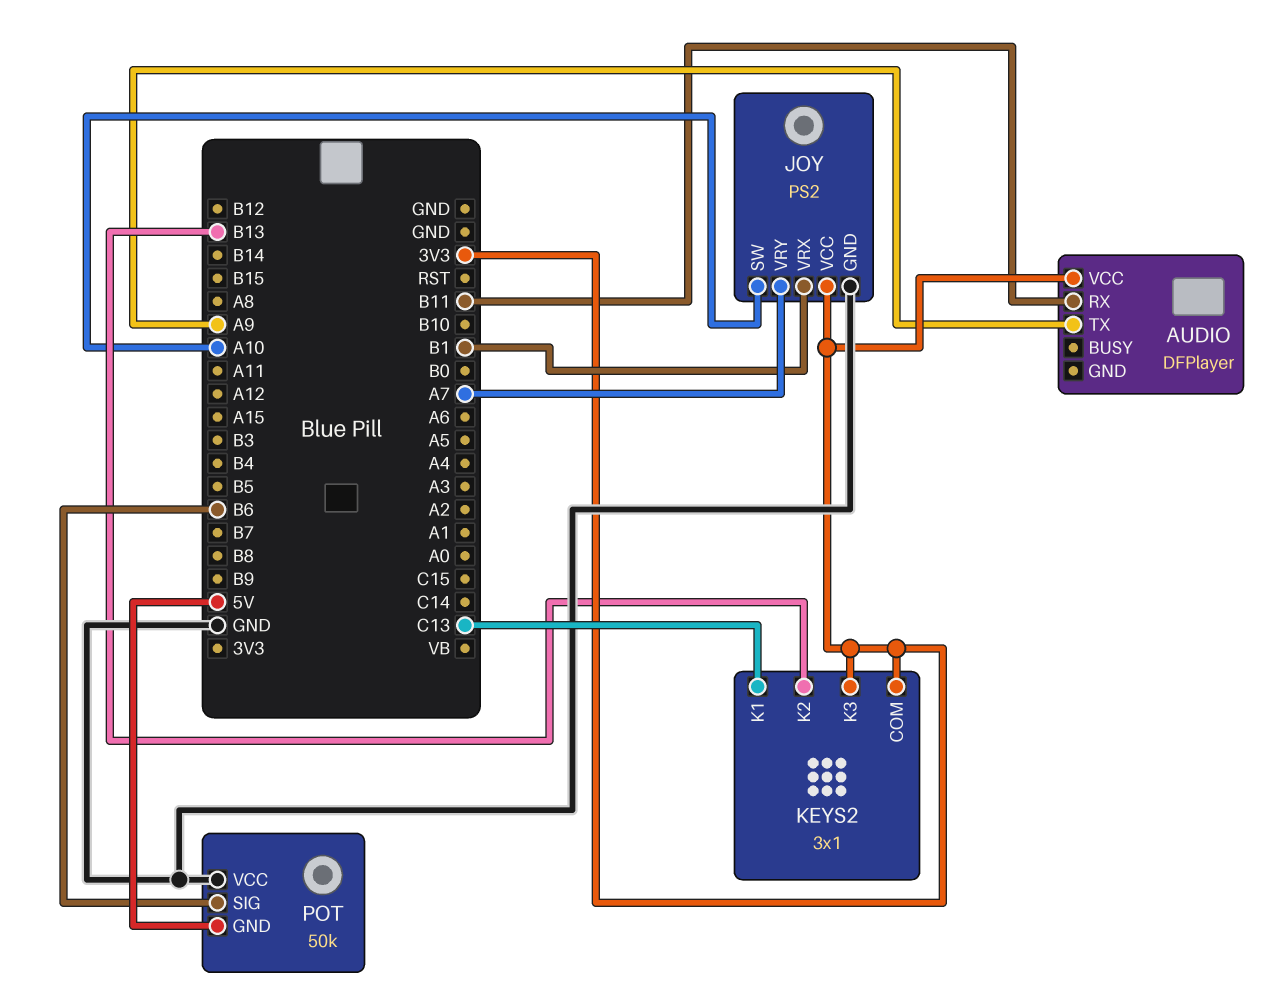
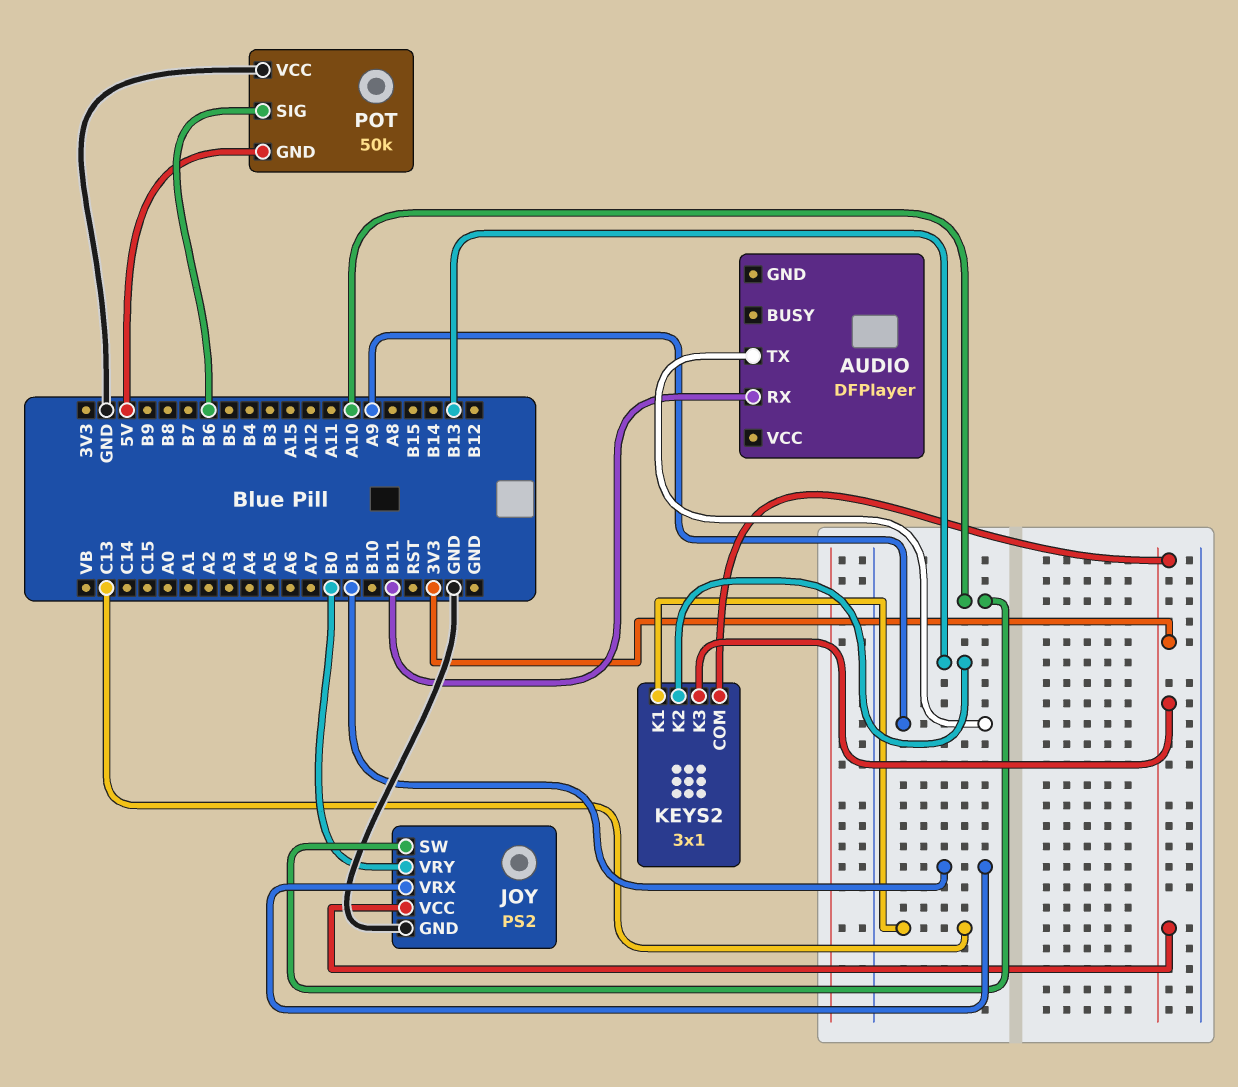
AUDIO pin VCC: 3V3 -> none
JOY pin VRY: A7 -> B0

